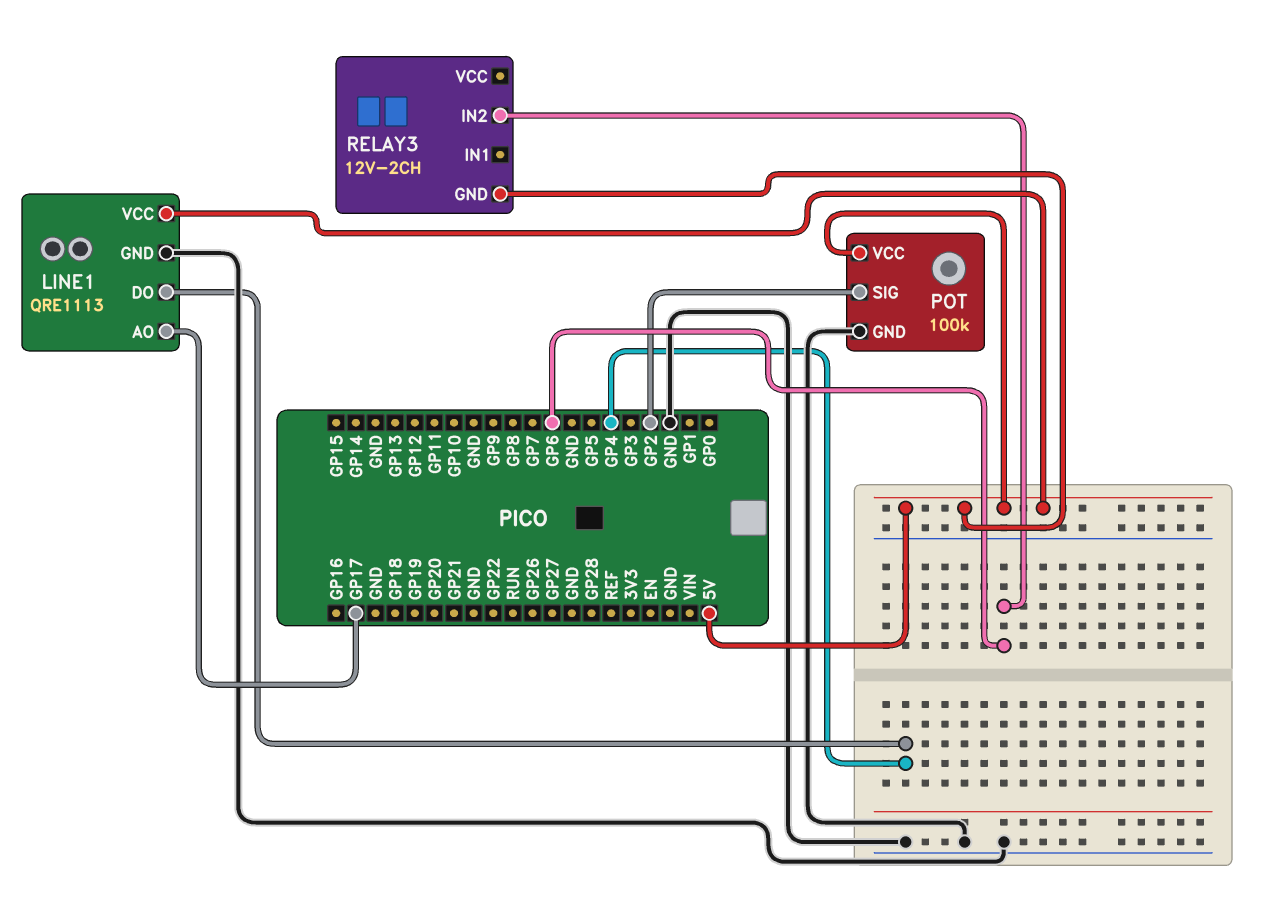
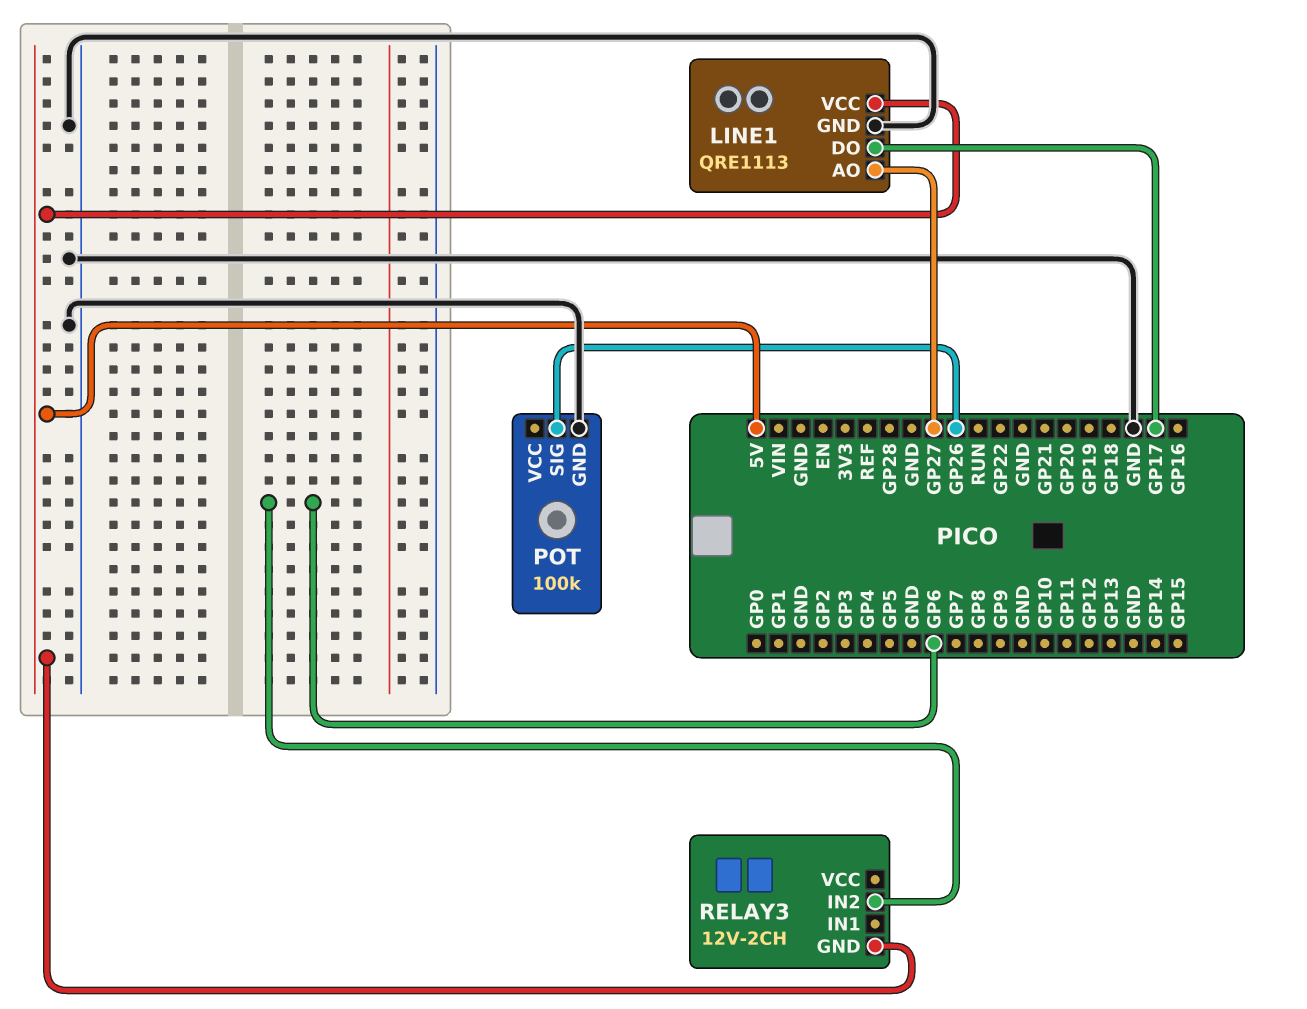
LINE1 pin AO: GP17 -> GP27
LINE1 pin DO: GP4 -> GP17
POT pin SIG: GP2 -> GP26
POT pin VCC: 5V -> none

